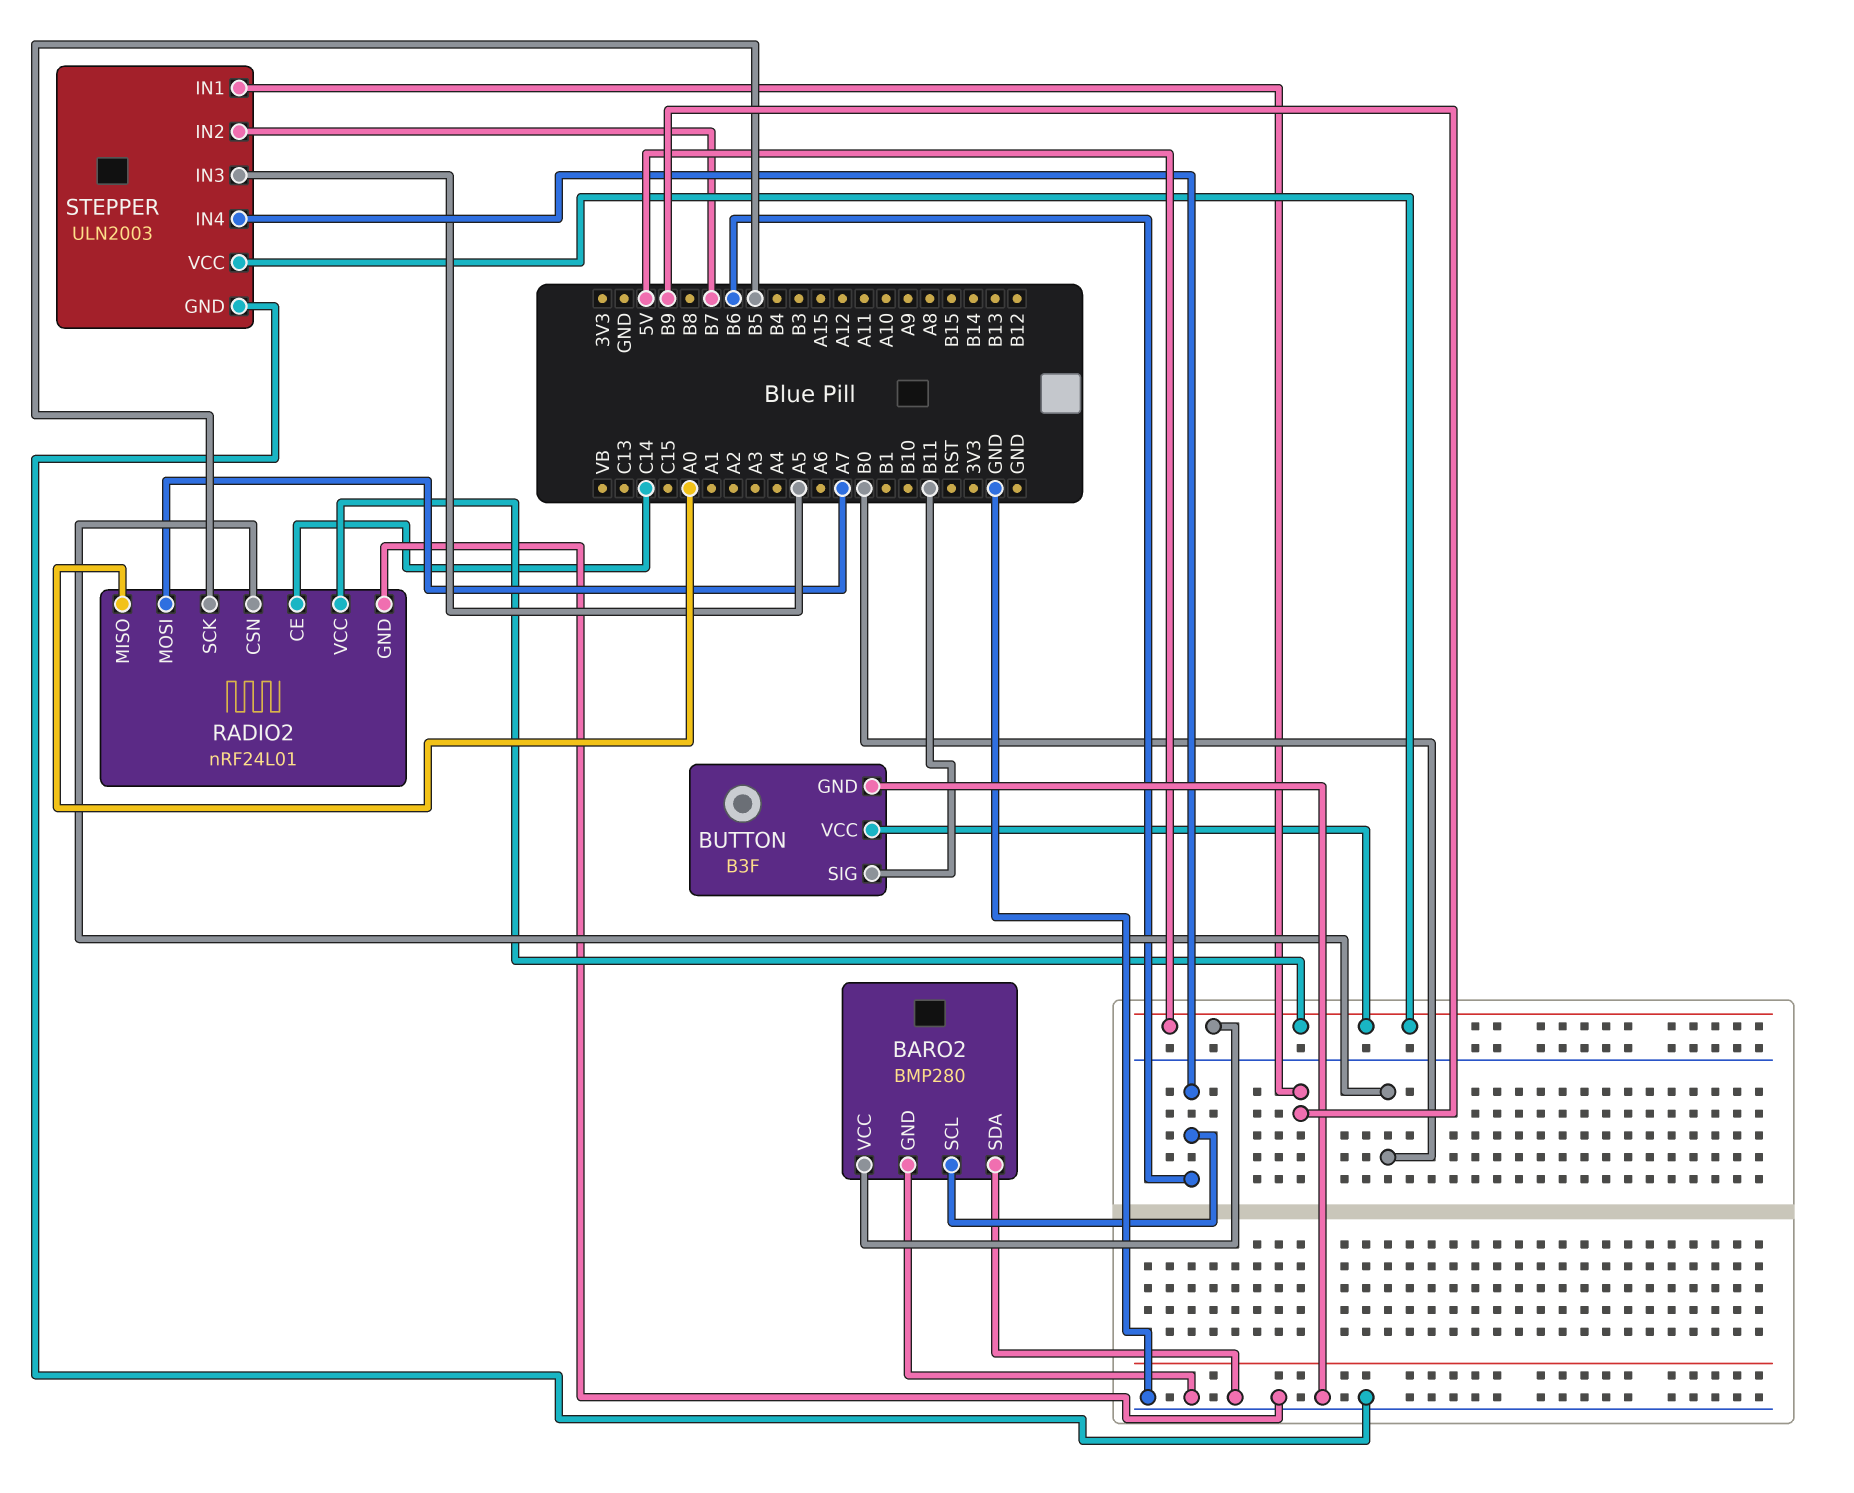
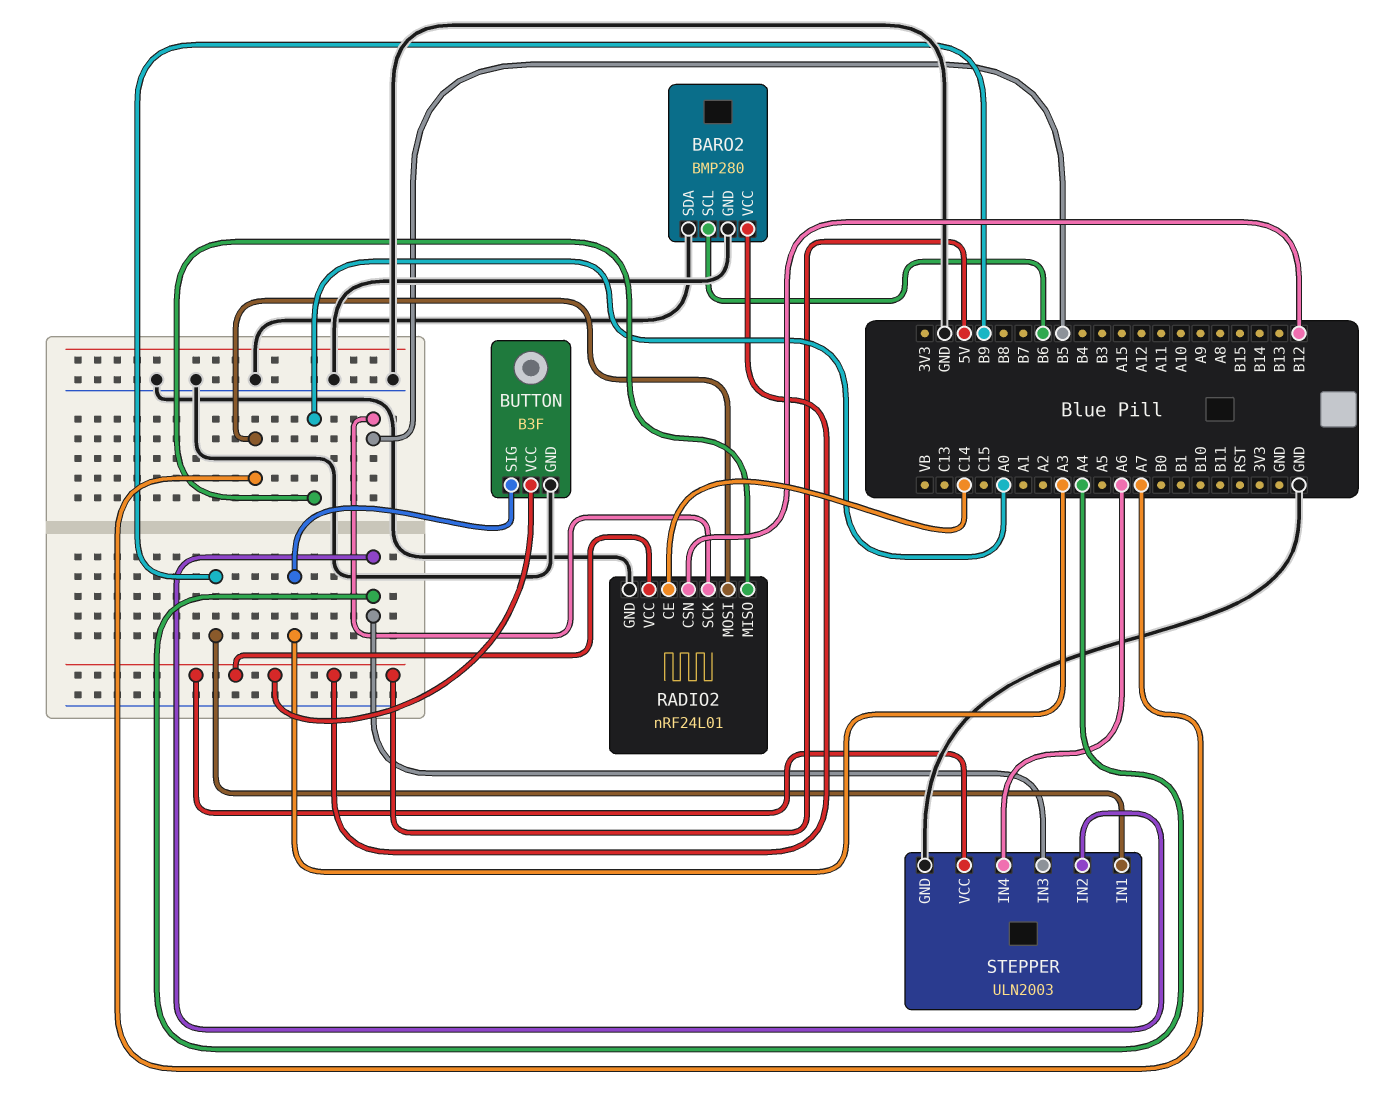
BUTTON pin SIG: B11 -> A3
RADIO2 pin CSN: B0 -> B12
STEPPER pin IN2: B7 -> A4
STEPPER pin IN3: A5 -> A4
STEPPER pin IN4: B6 -> A6

